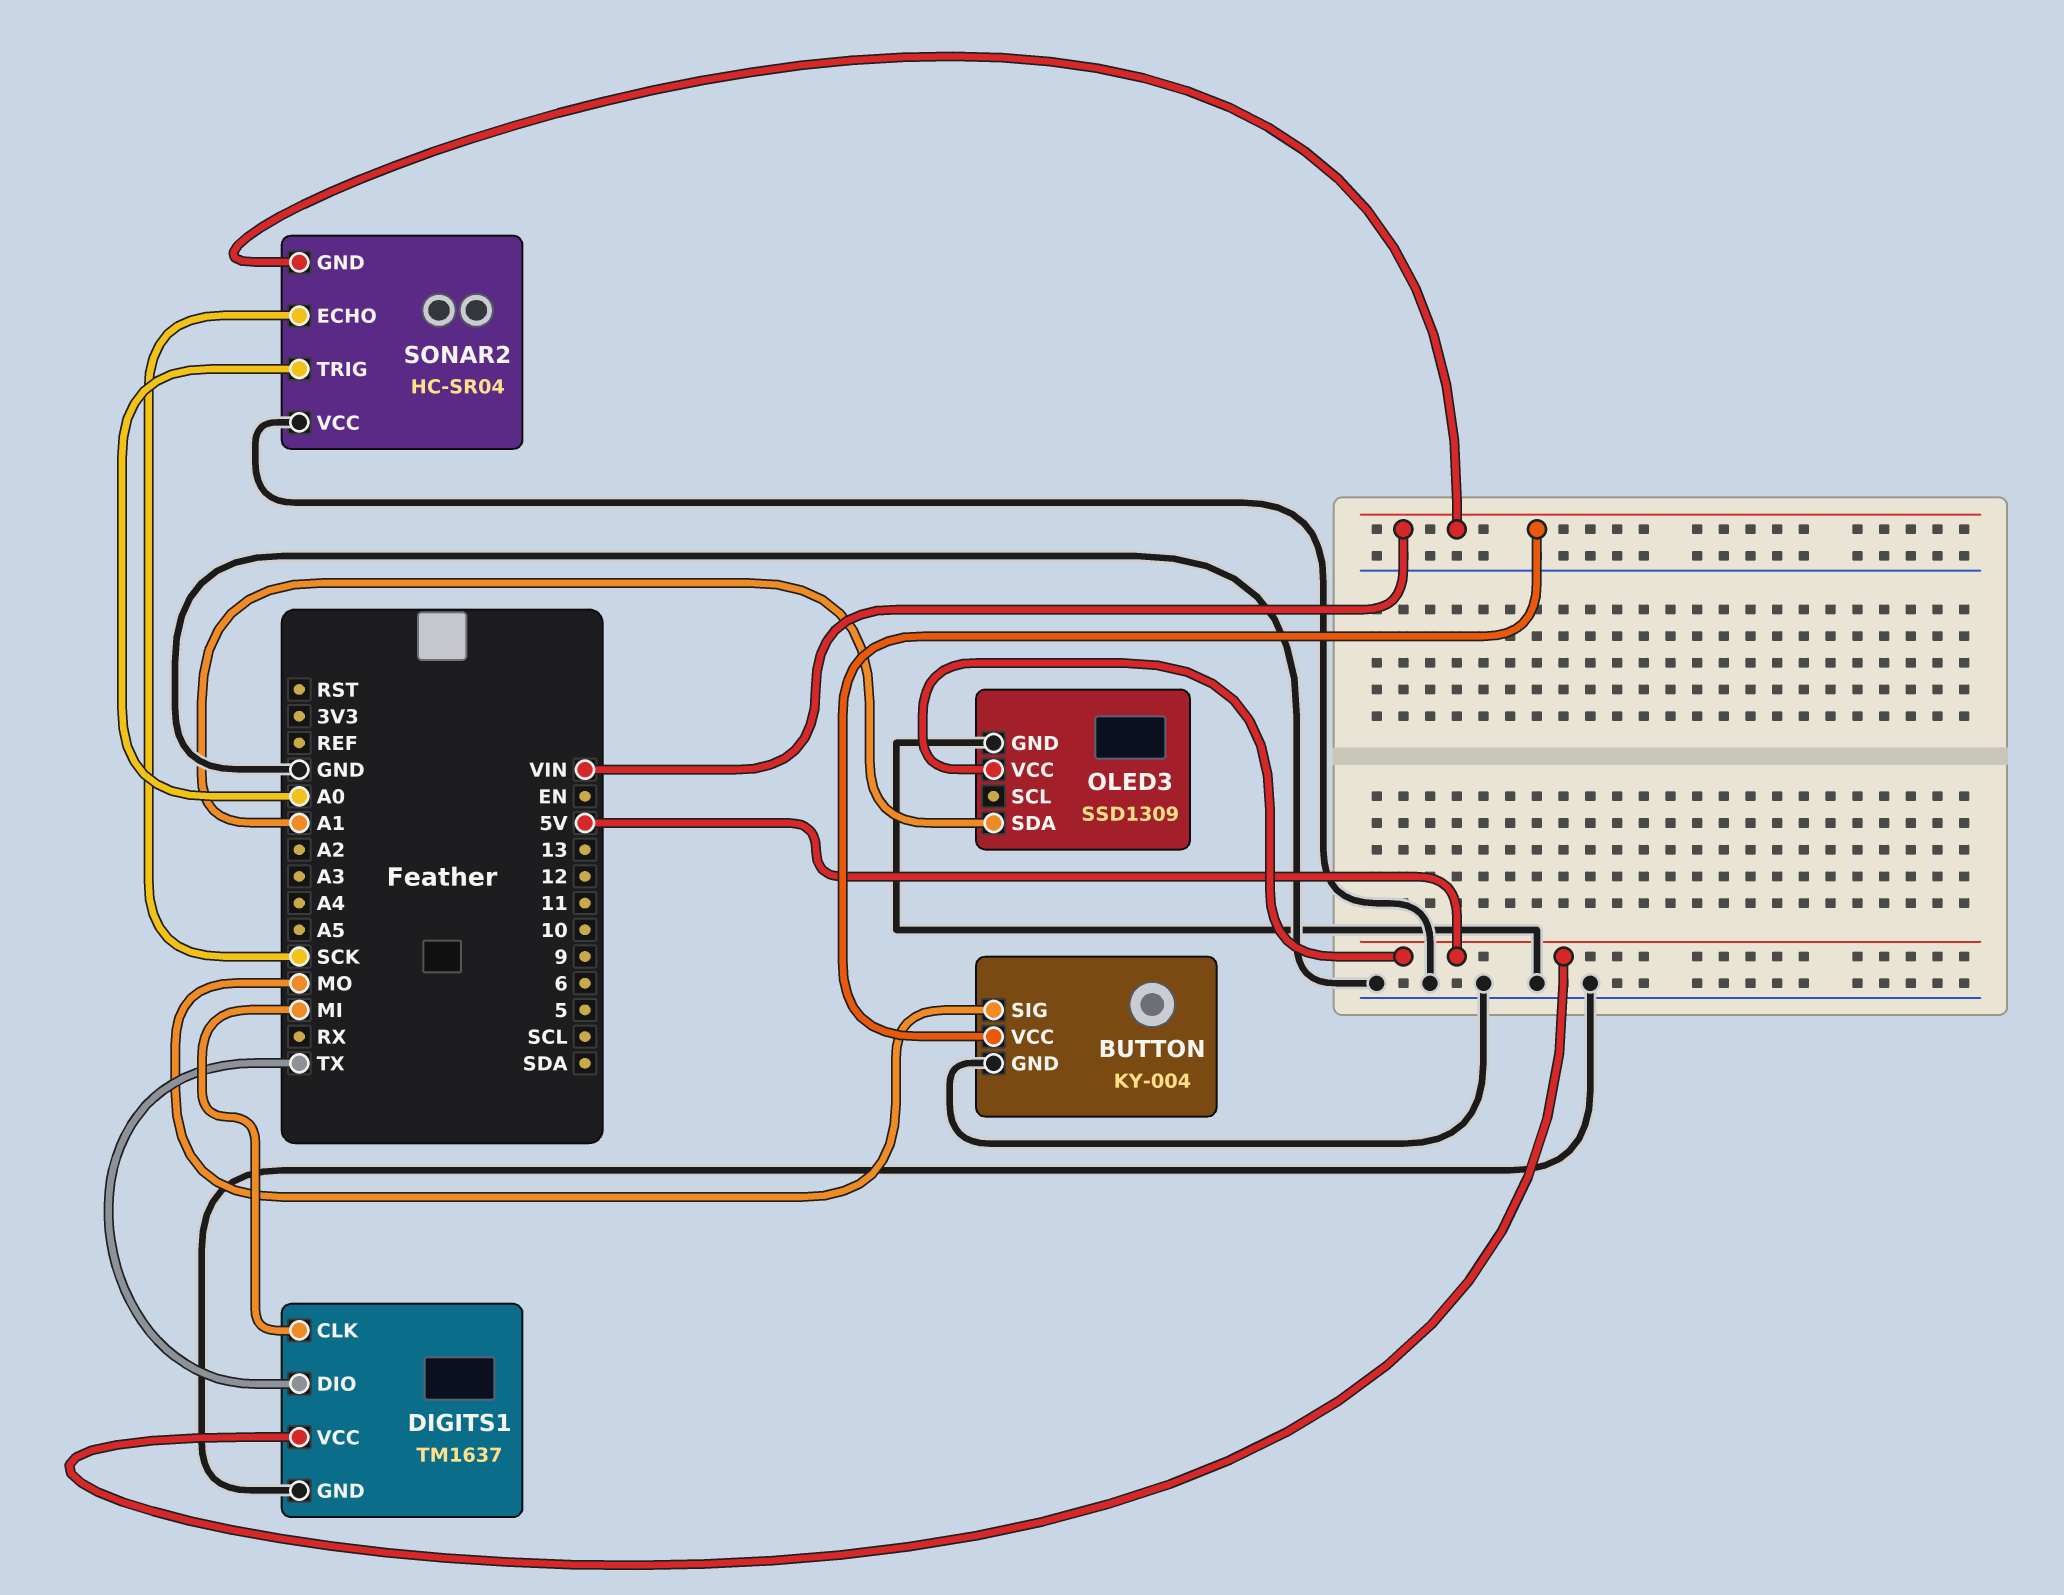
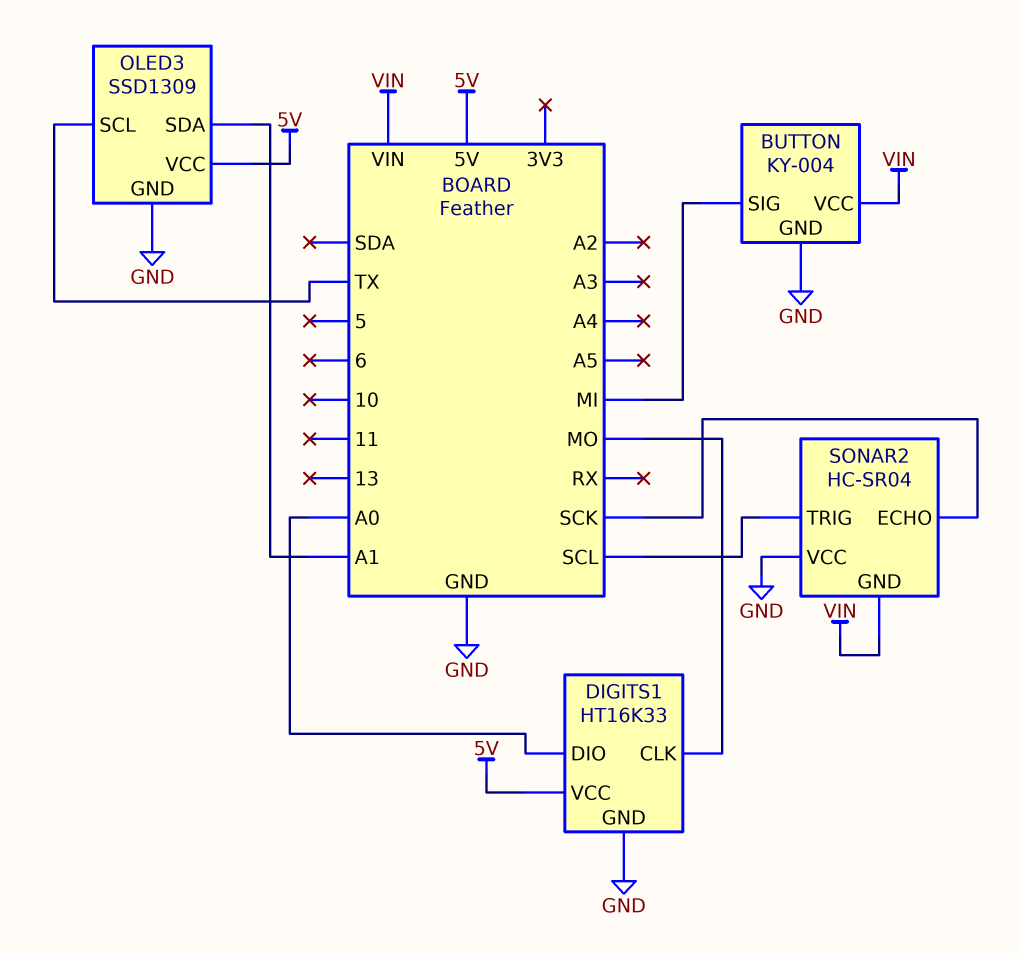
BUTTON pin SIG: MO -> MI
DIGITS1: TM1637 -> HT16K33
DIGITS1 pin CLK: MI -> MO
DIGITS1 pin DIO: TX -> A0
OLED3 pin SCL: none -> TX
SONAR2 pin TRIG: A0 -> SCL

